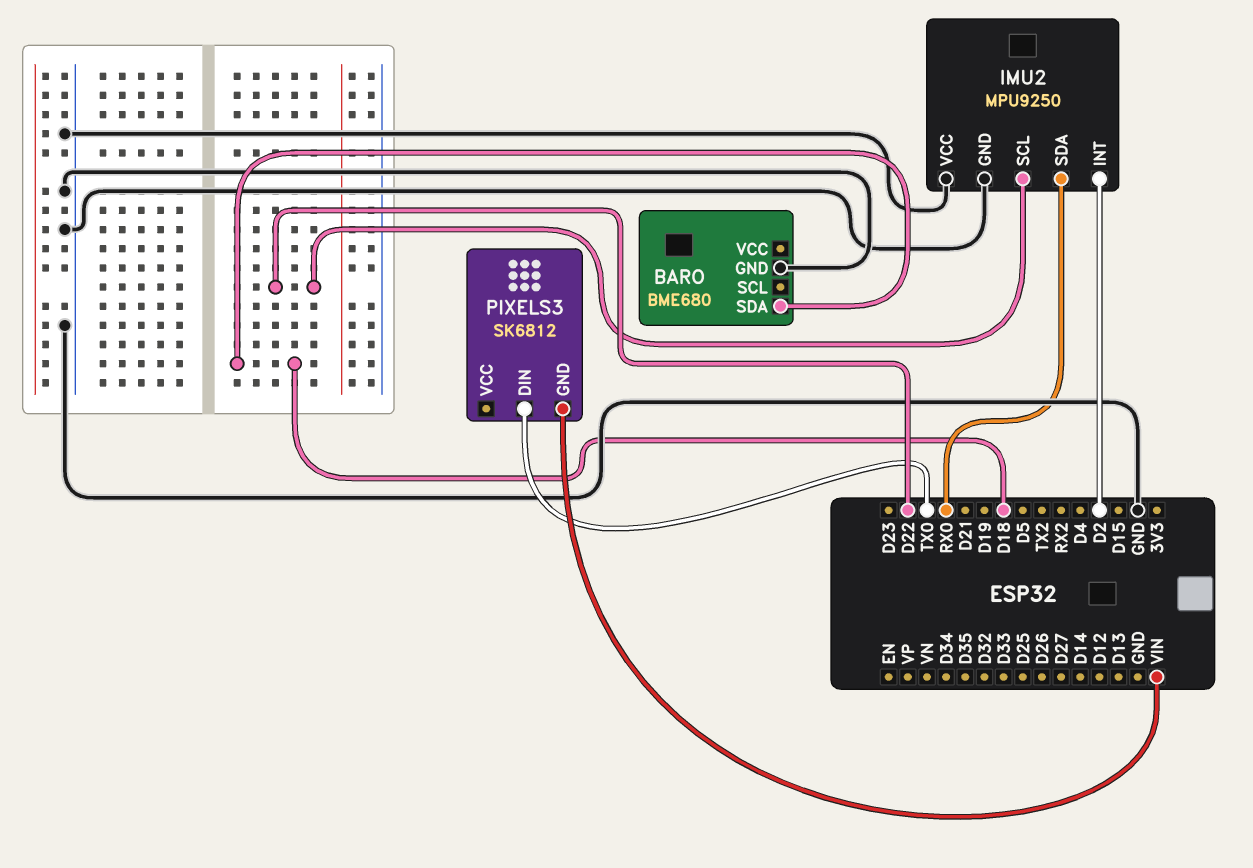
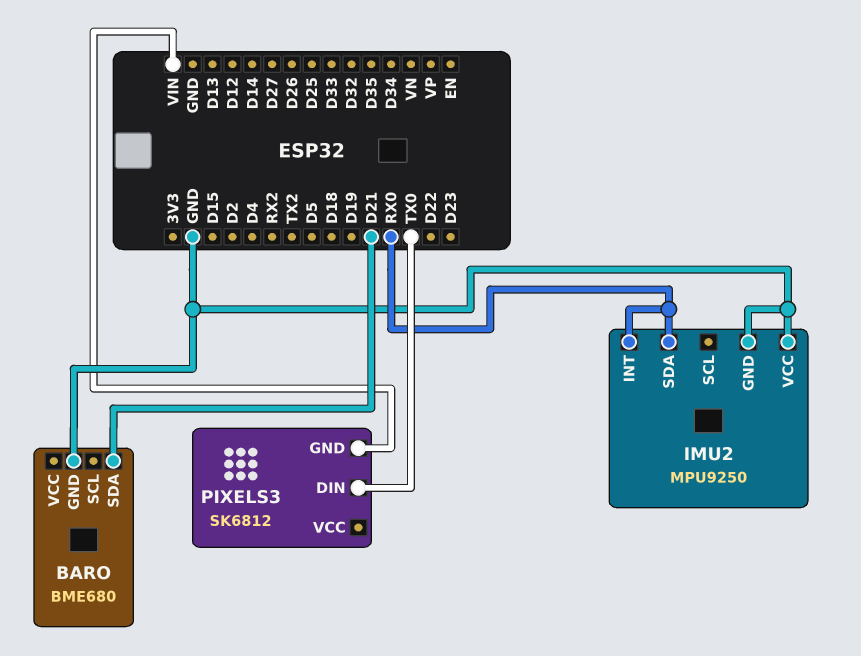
BARO pin SDA: D18 -> D21
IMU2 pin INT: D2 -> RX0
IMU2 pin SCL: D22 -> none

